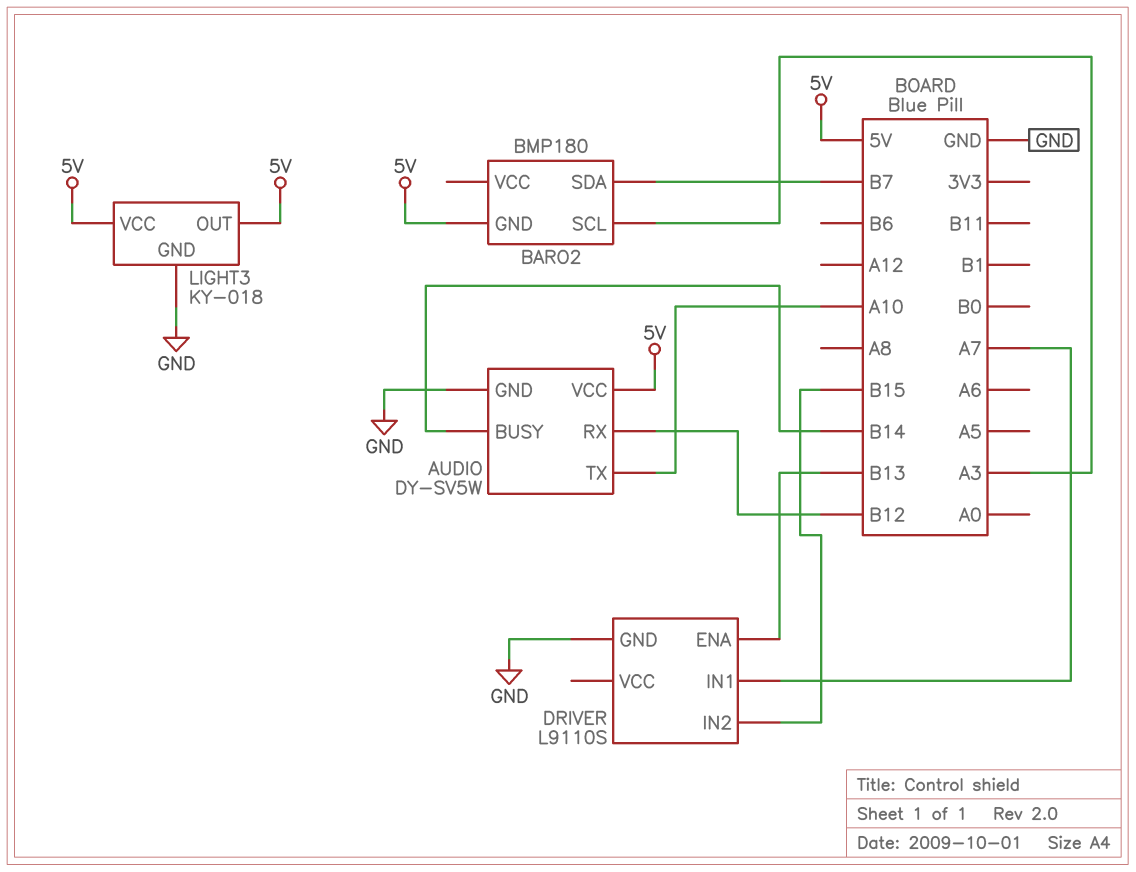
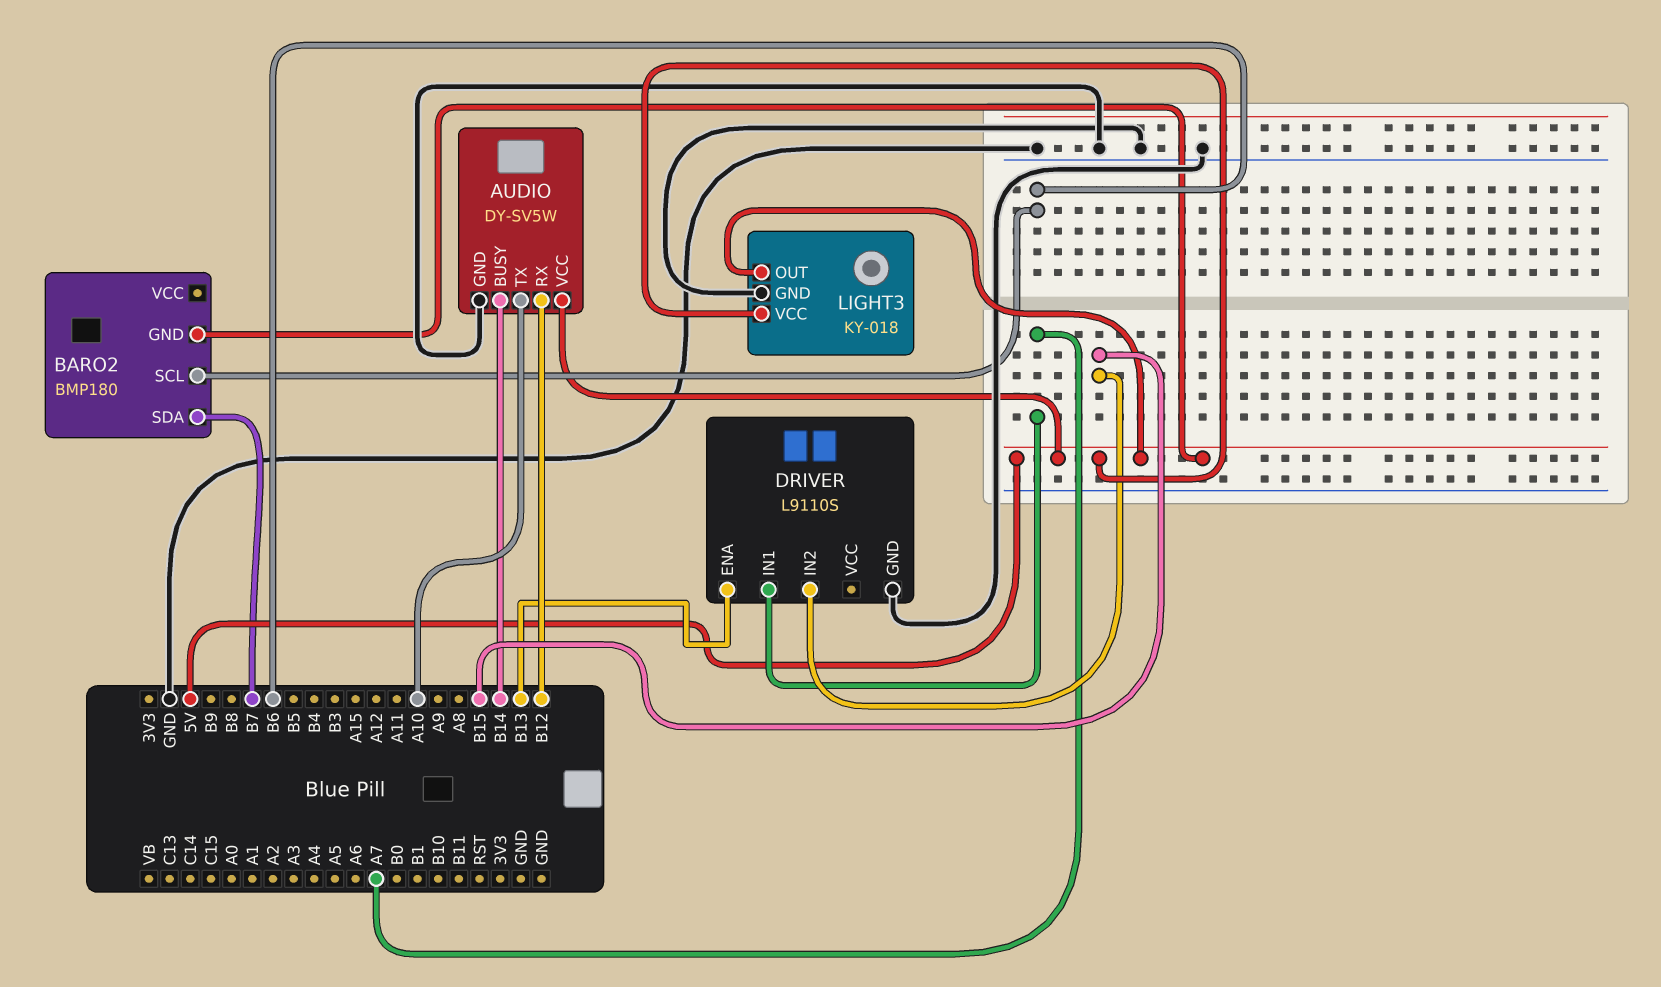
BARO2 pin SCL: A3 -> B6

